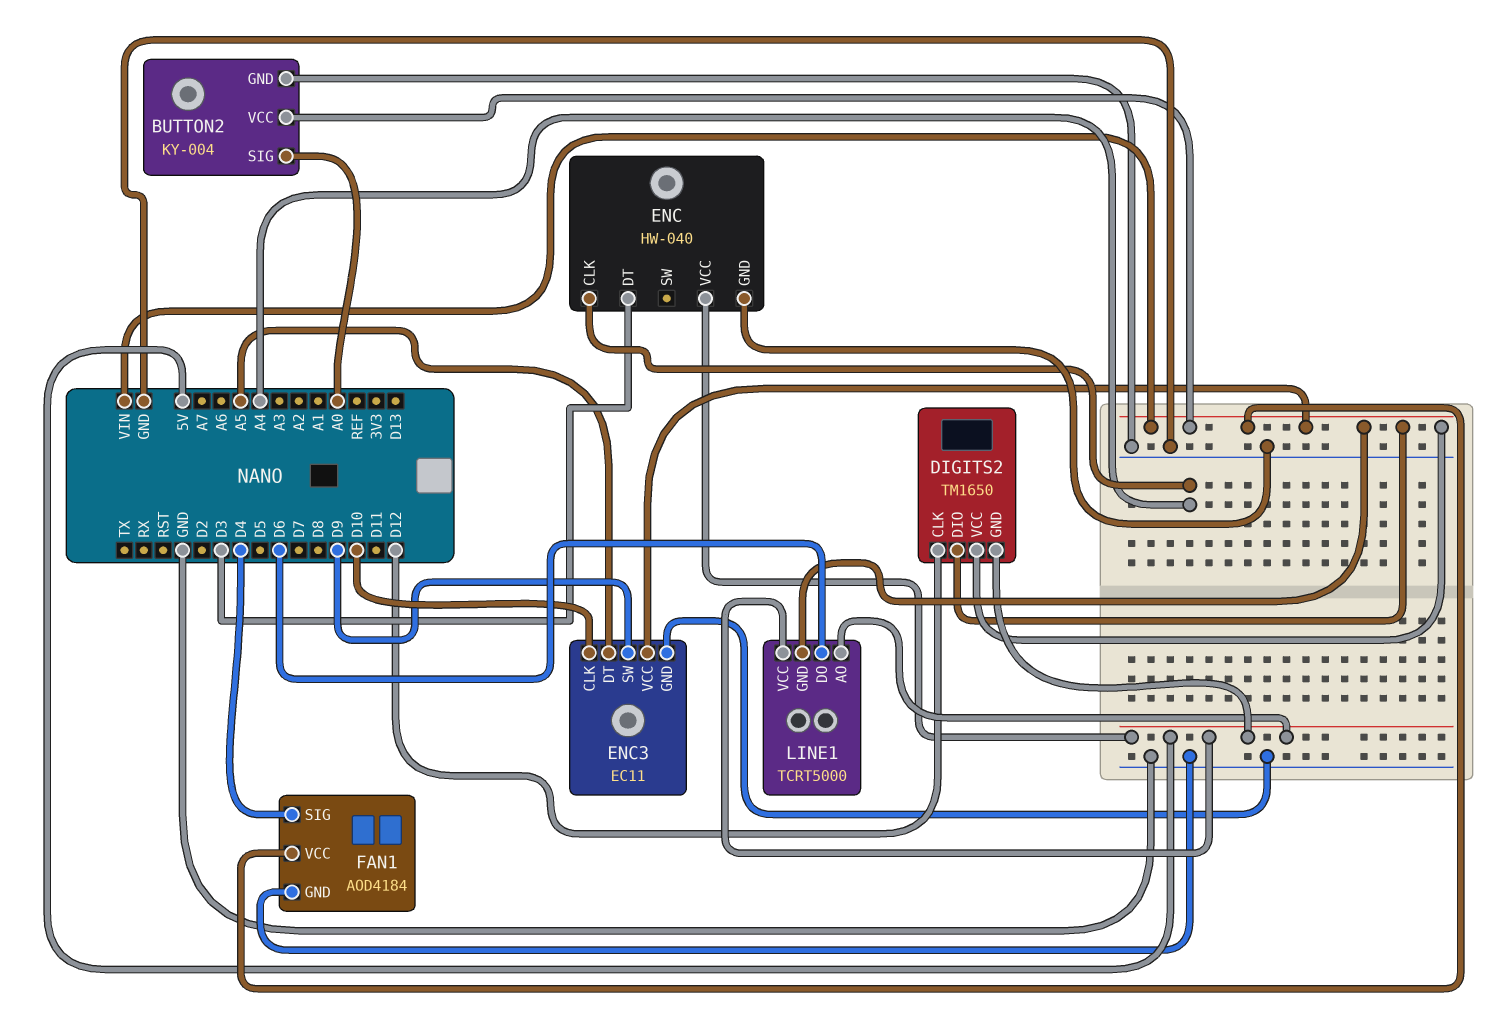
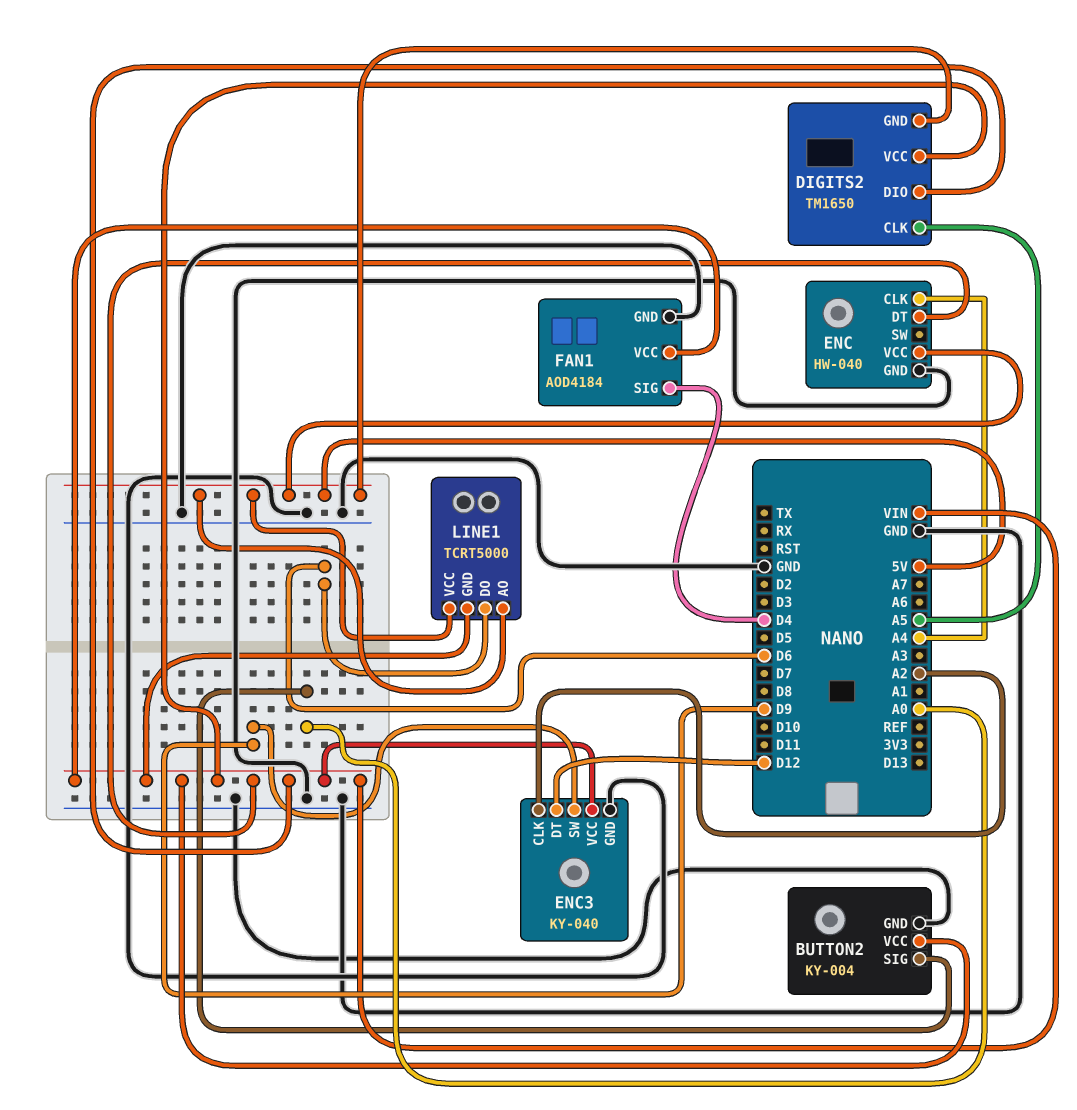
DIGITS2 pin CLK: D12 -> A5
ENC pin DT: D3 -> VIN
ENC3: EC11 -> KY-040
ENC3 pin CLK: D10 -> A2
ENC3 pin DT: A5 -> D12

